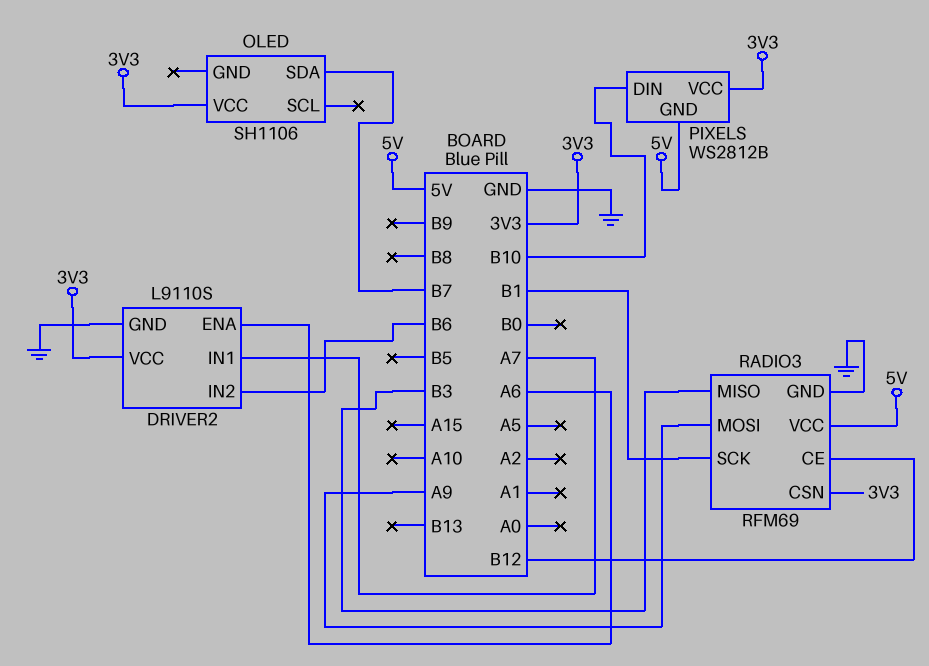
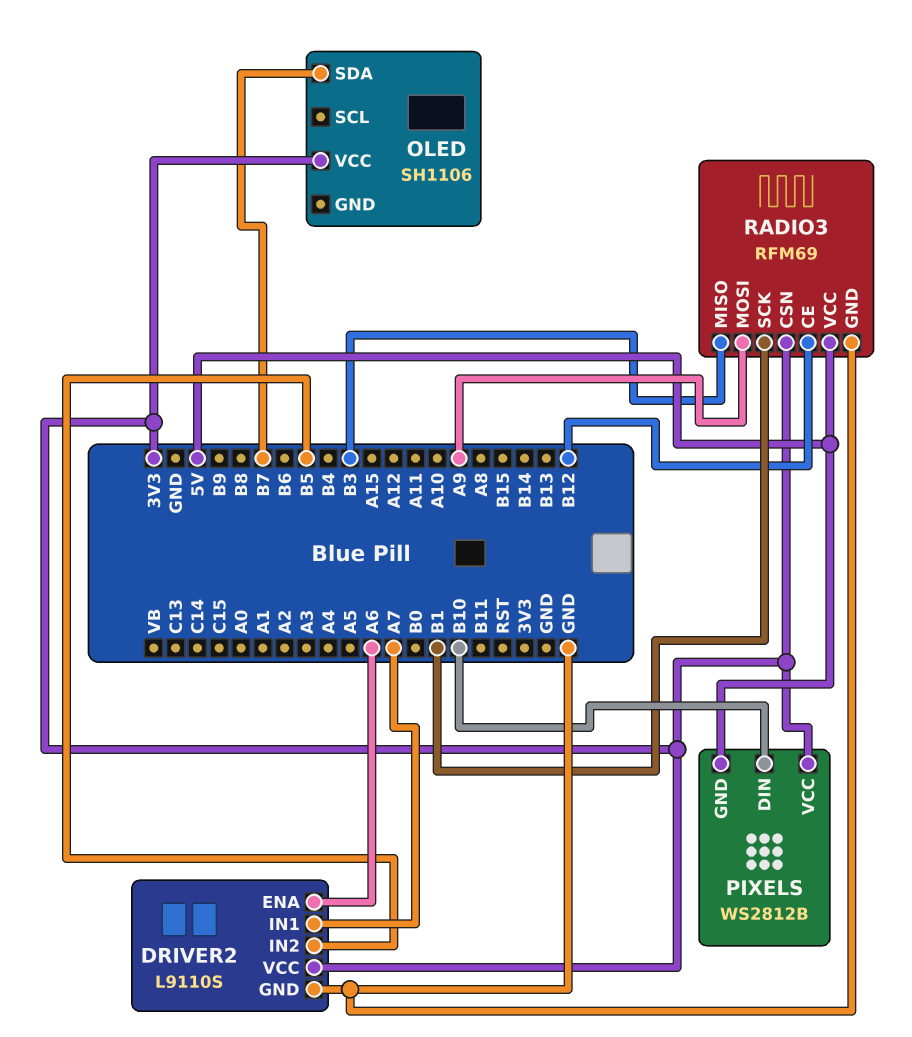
DRIVER2 pin IN2: B6 -> B5

